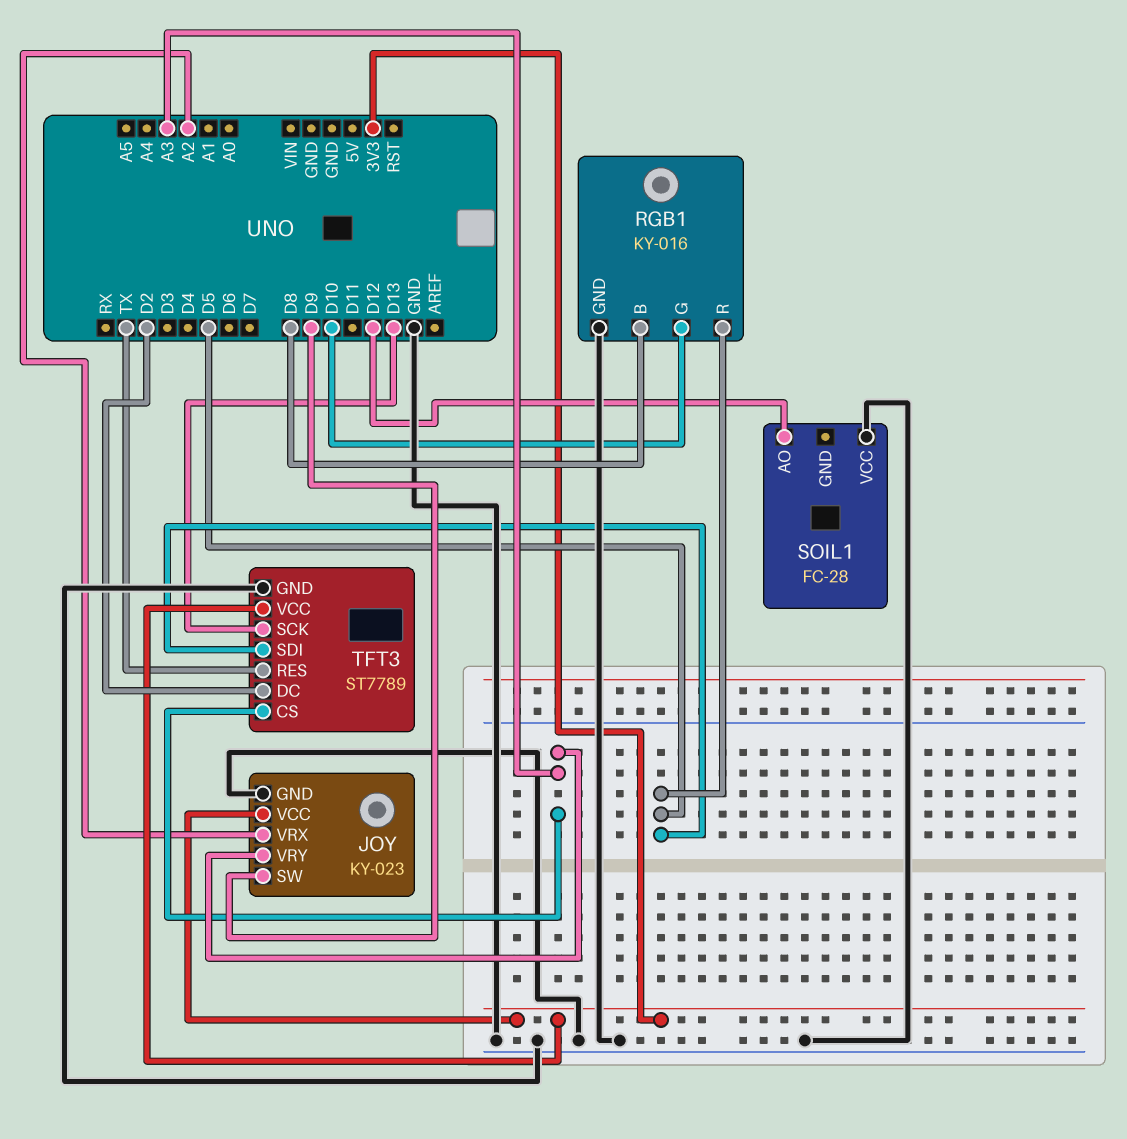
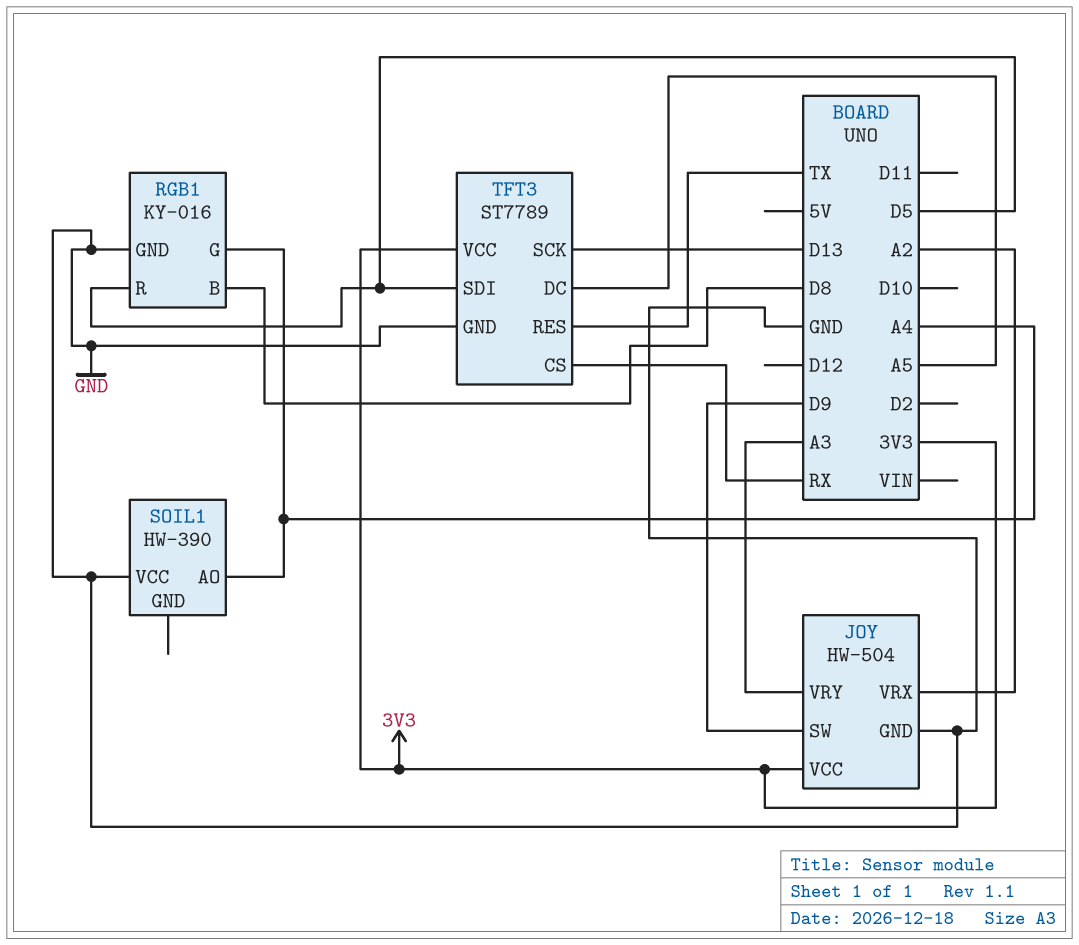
JOY: KY-023 -> HW-504
RGB1 pin G: D10 -> A4
SOIL1: FC-28 -> HW-390
SOIL1 pin AO: D12 -> A4
TFT3 pin CS: A3 -> RX
TFT3 pin DC: D2 -> A5

